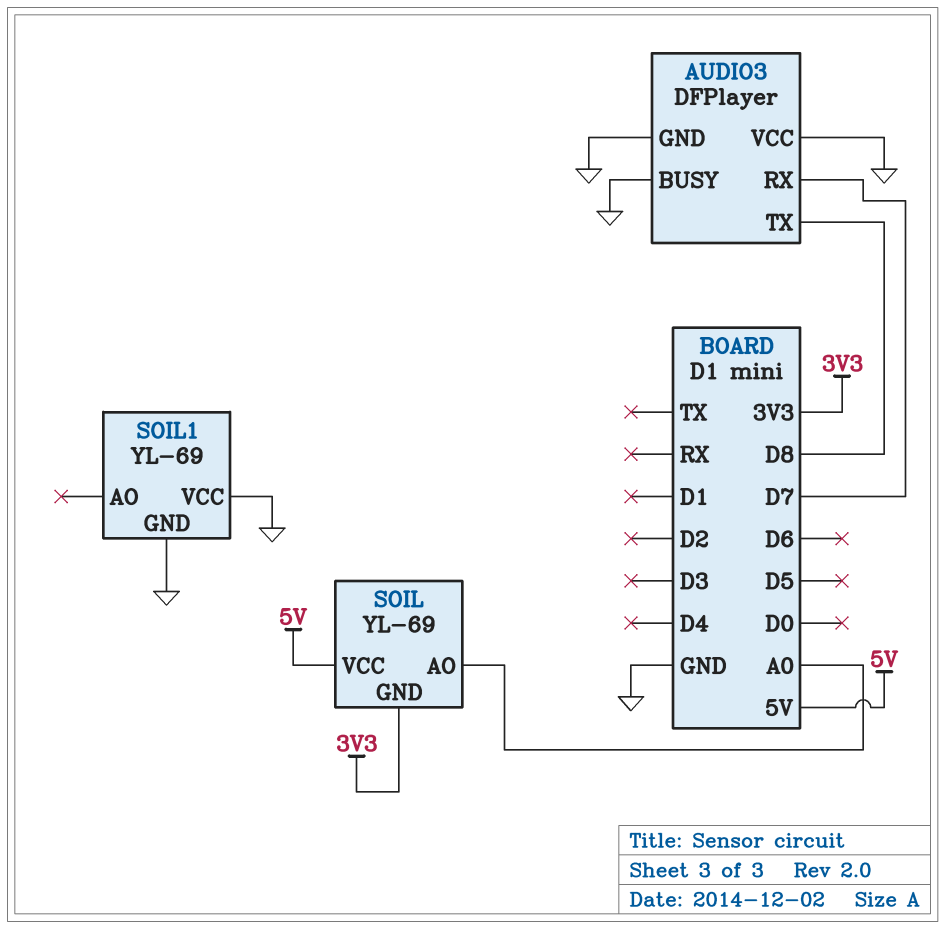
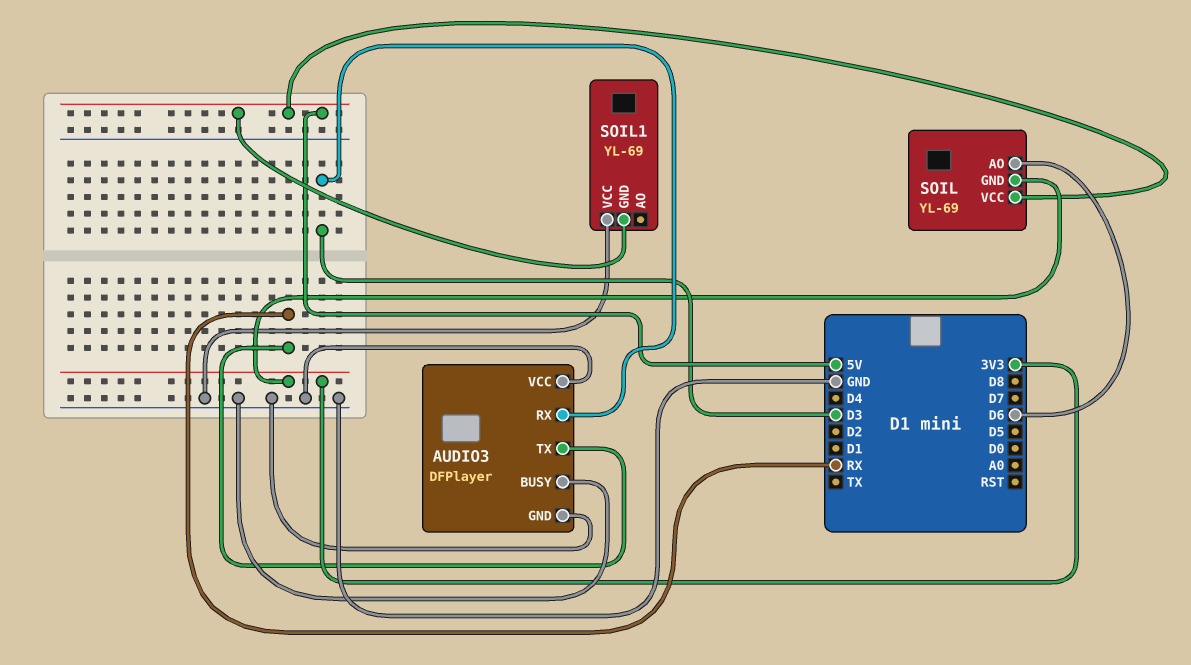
AUDIO3 pin RX: D7 -> D3
AUDIO3 pin TX: D8 -> RX
SOIL pin AO: A0 -> D6
SOIL1 pin GND: GND -> 5V

